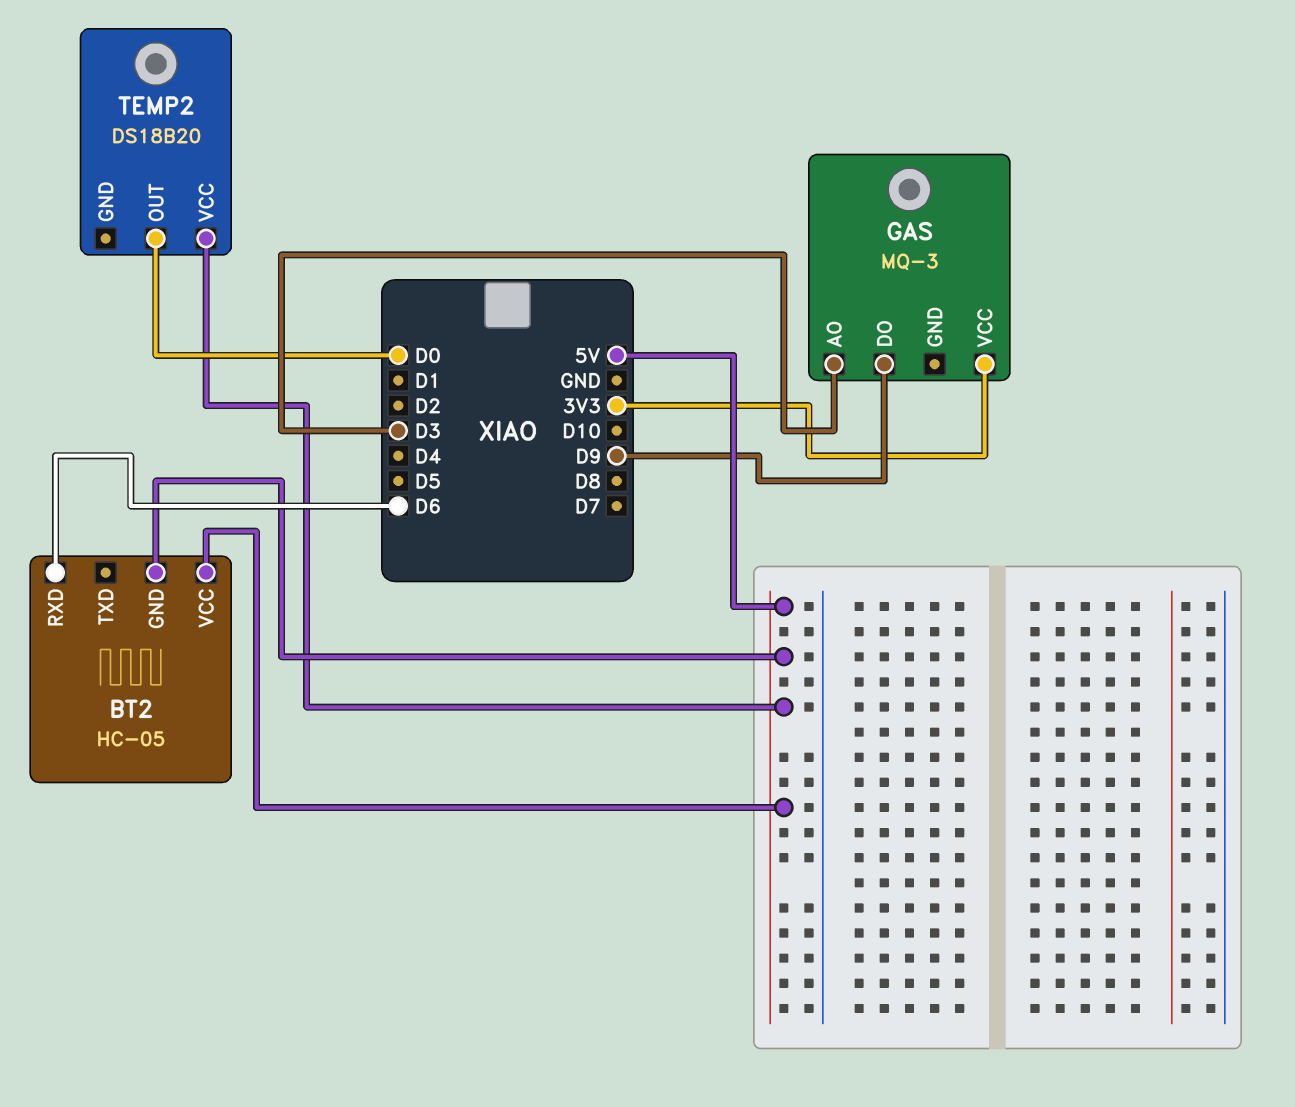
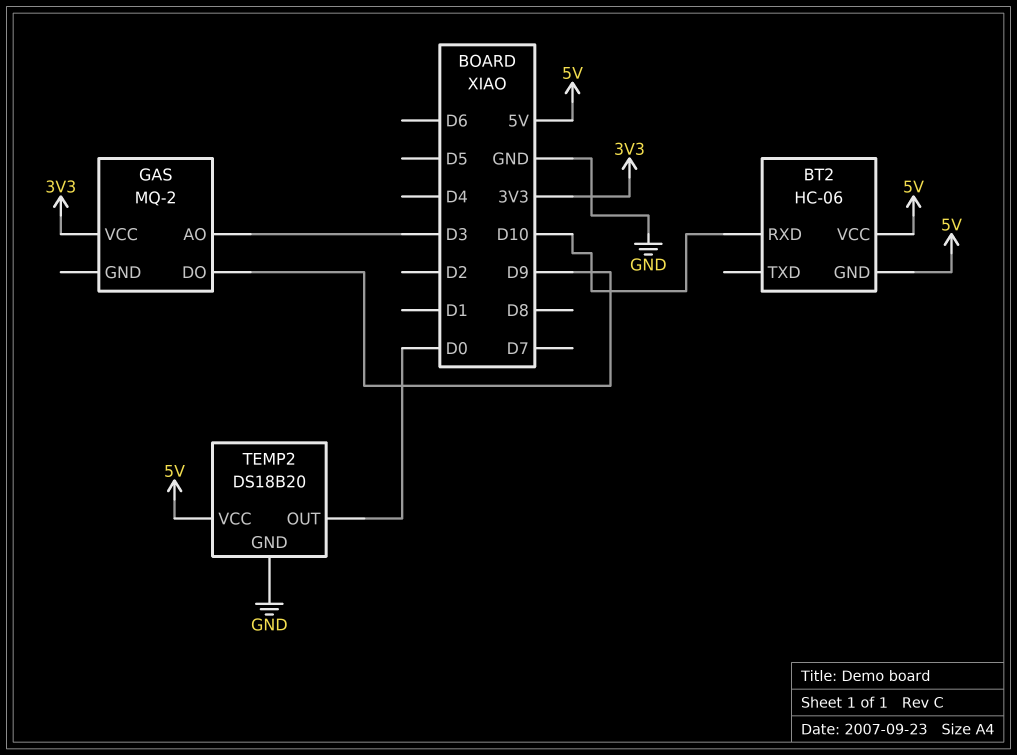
BT2: HC-05 -> HC-06
BT2 pin RXD: D6 -> D10
GAS: MQ-3 -> MQ-2
TEMP2 pin GND: none -> GND

